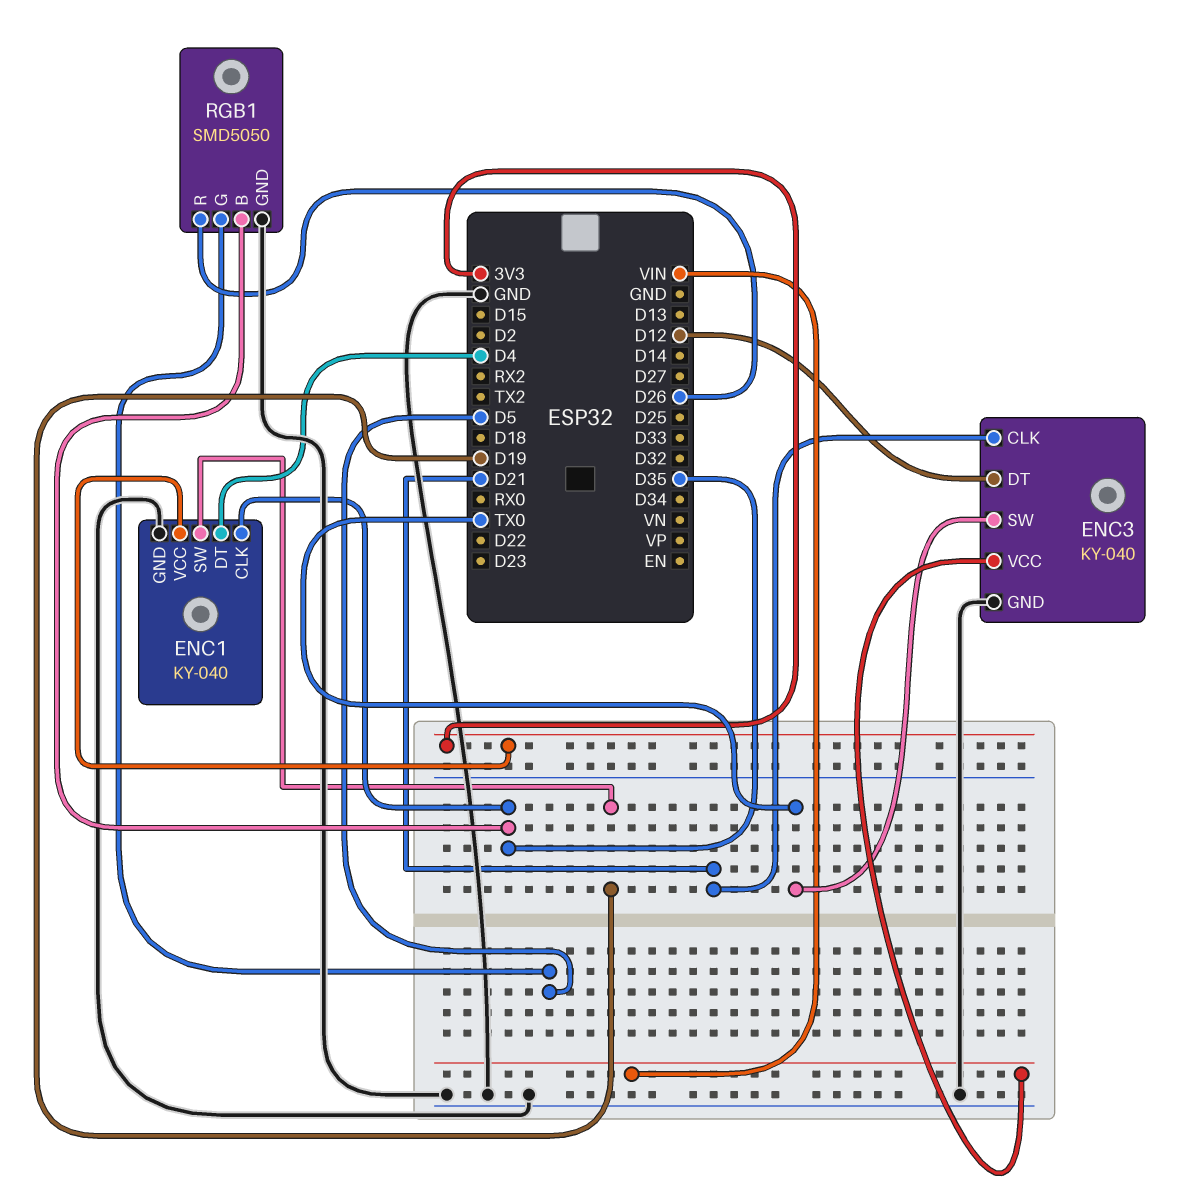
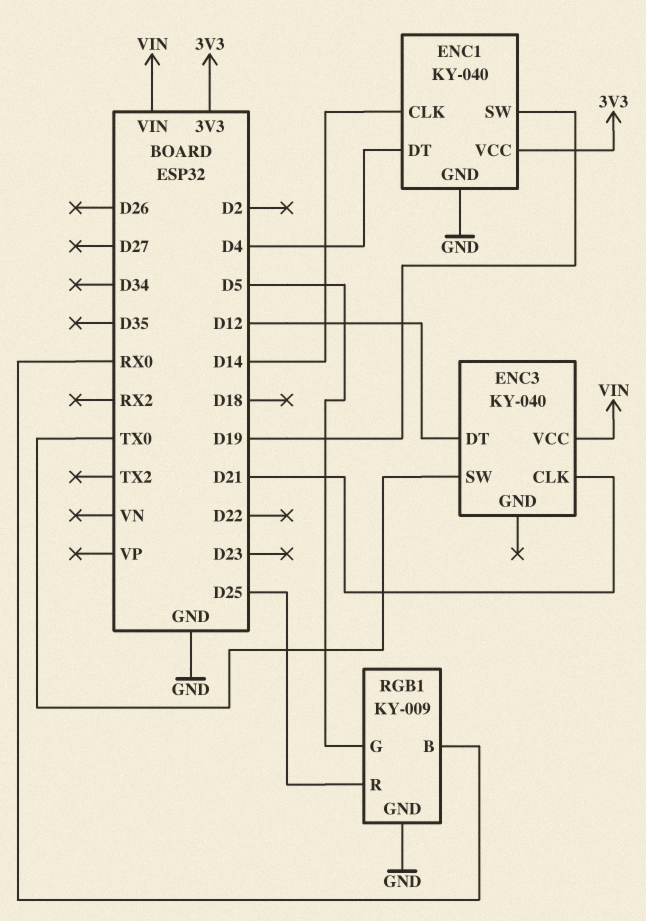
ENC1 pin CLK: D35 -> D14
ENC3 pin GND: GND -> none
RGB1: SMD5050 -> KY-009
RGB1 pin B: D35 -> RX0
RGB1 pin R: D26 -> D25

